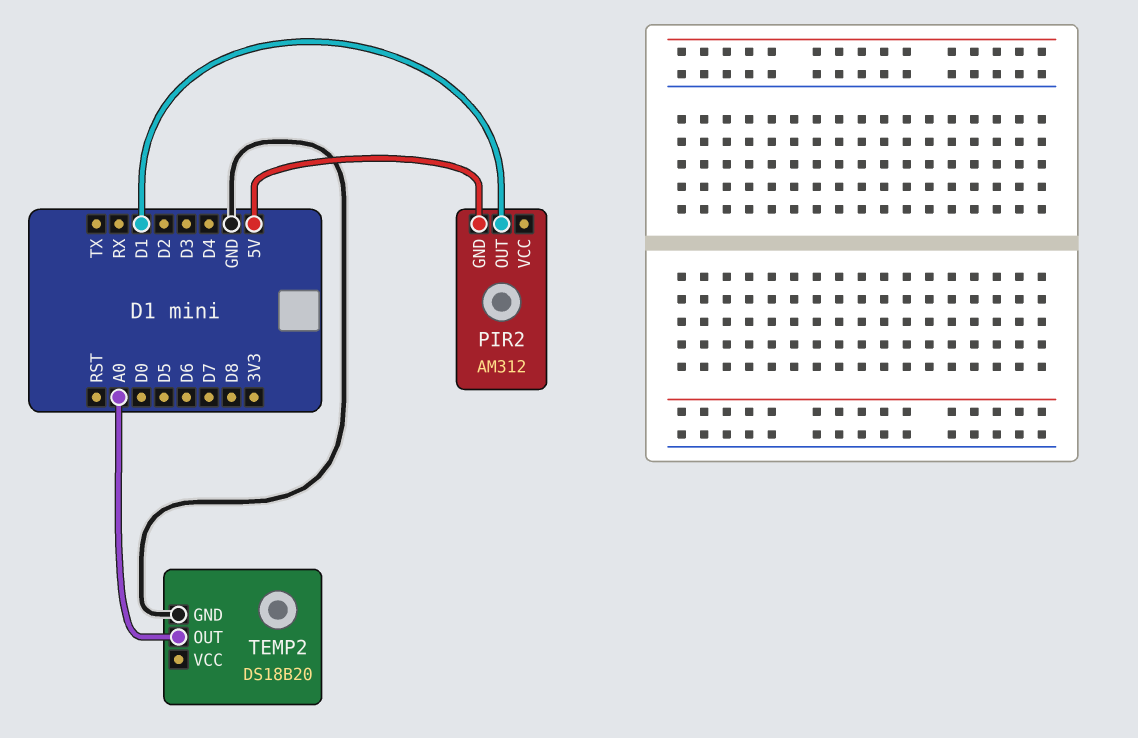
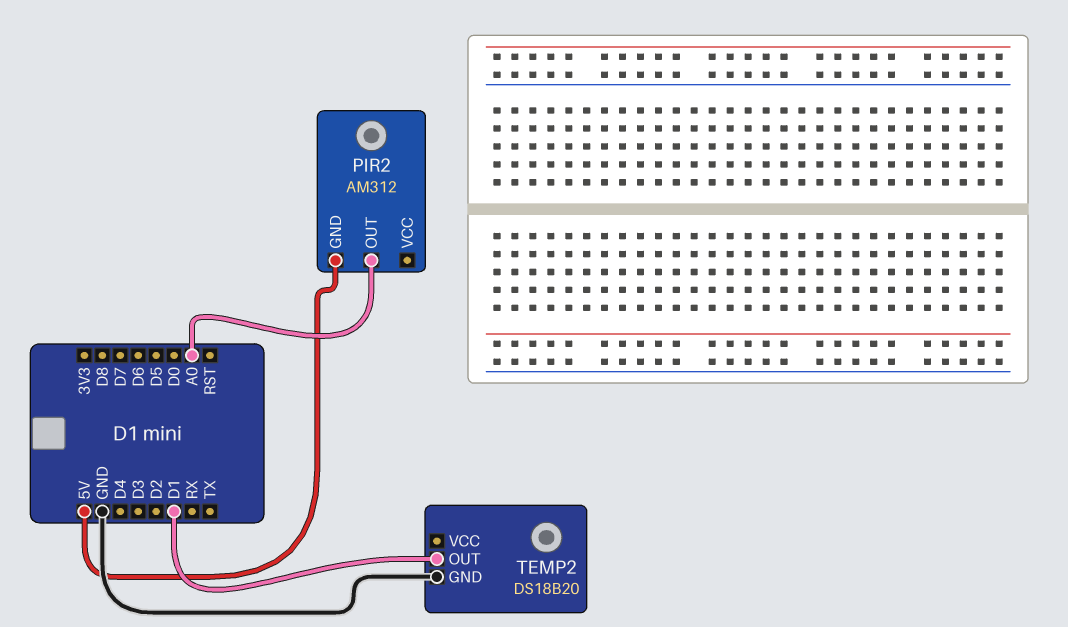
PIR2 pin OUT: D1 -> A0
TEMP2 pin OUT: A0 -> D1

